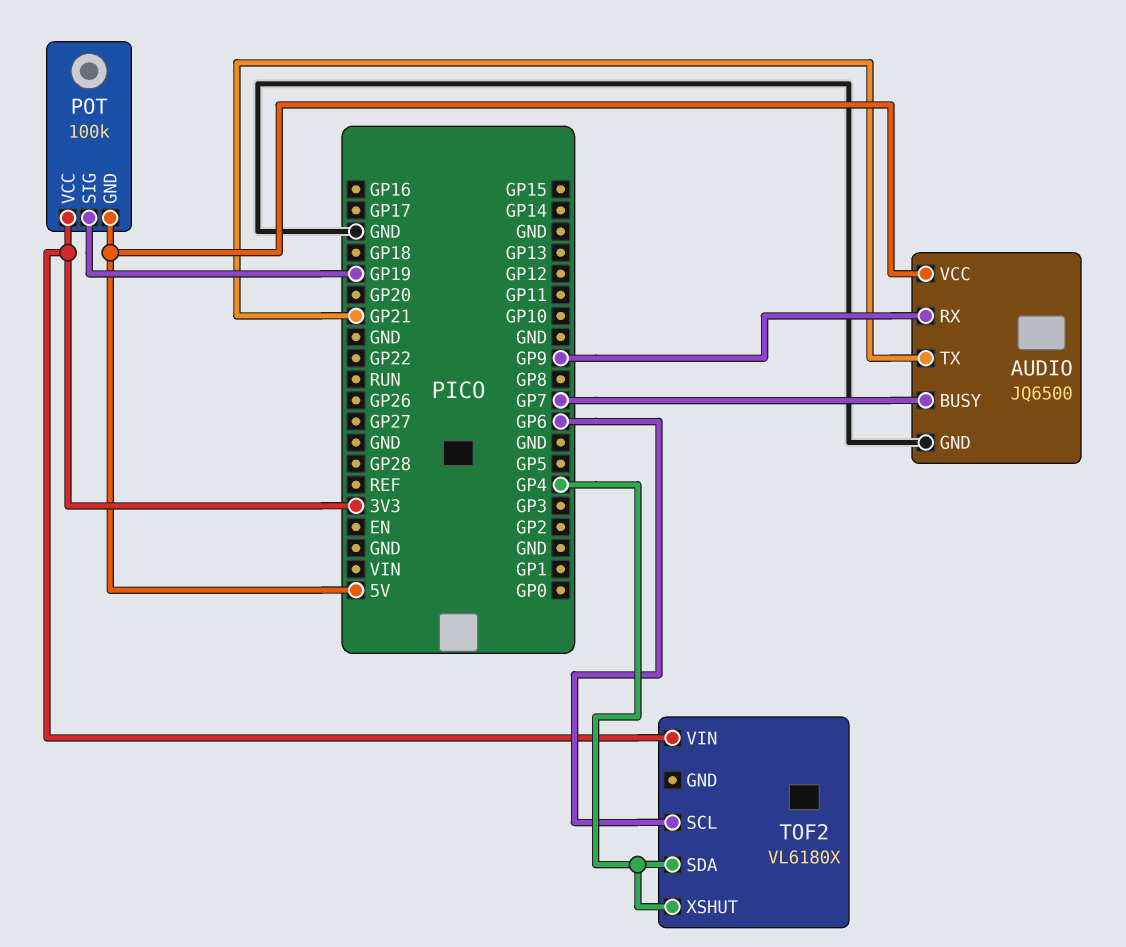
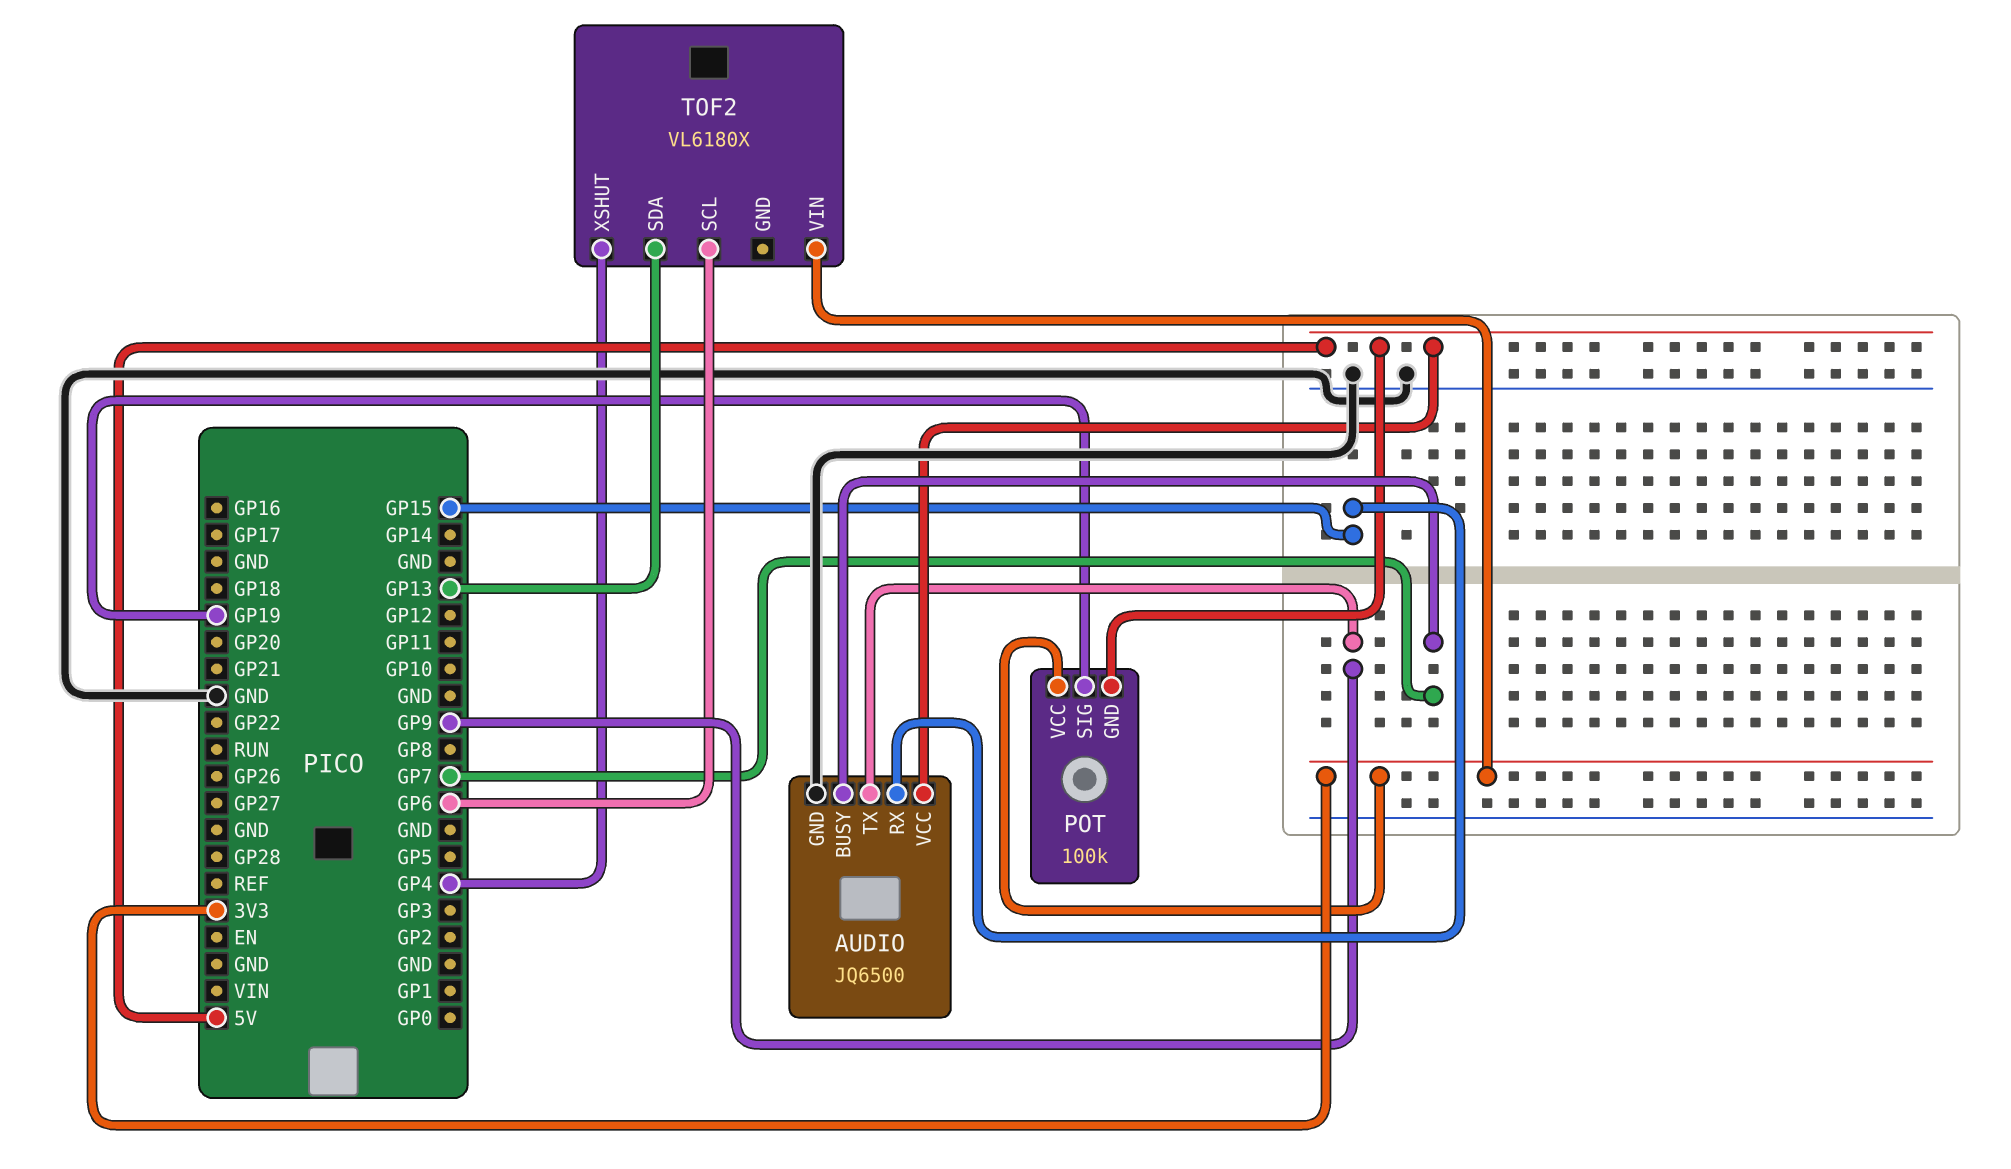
AUDIO pin RX: GP9 -> GP15
AUDIO pin TX: GP21 -> GP9
TOF2 pin SDA: GP4 -> GP13

